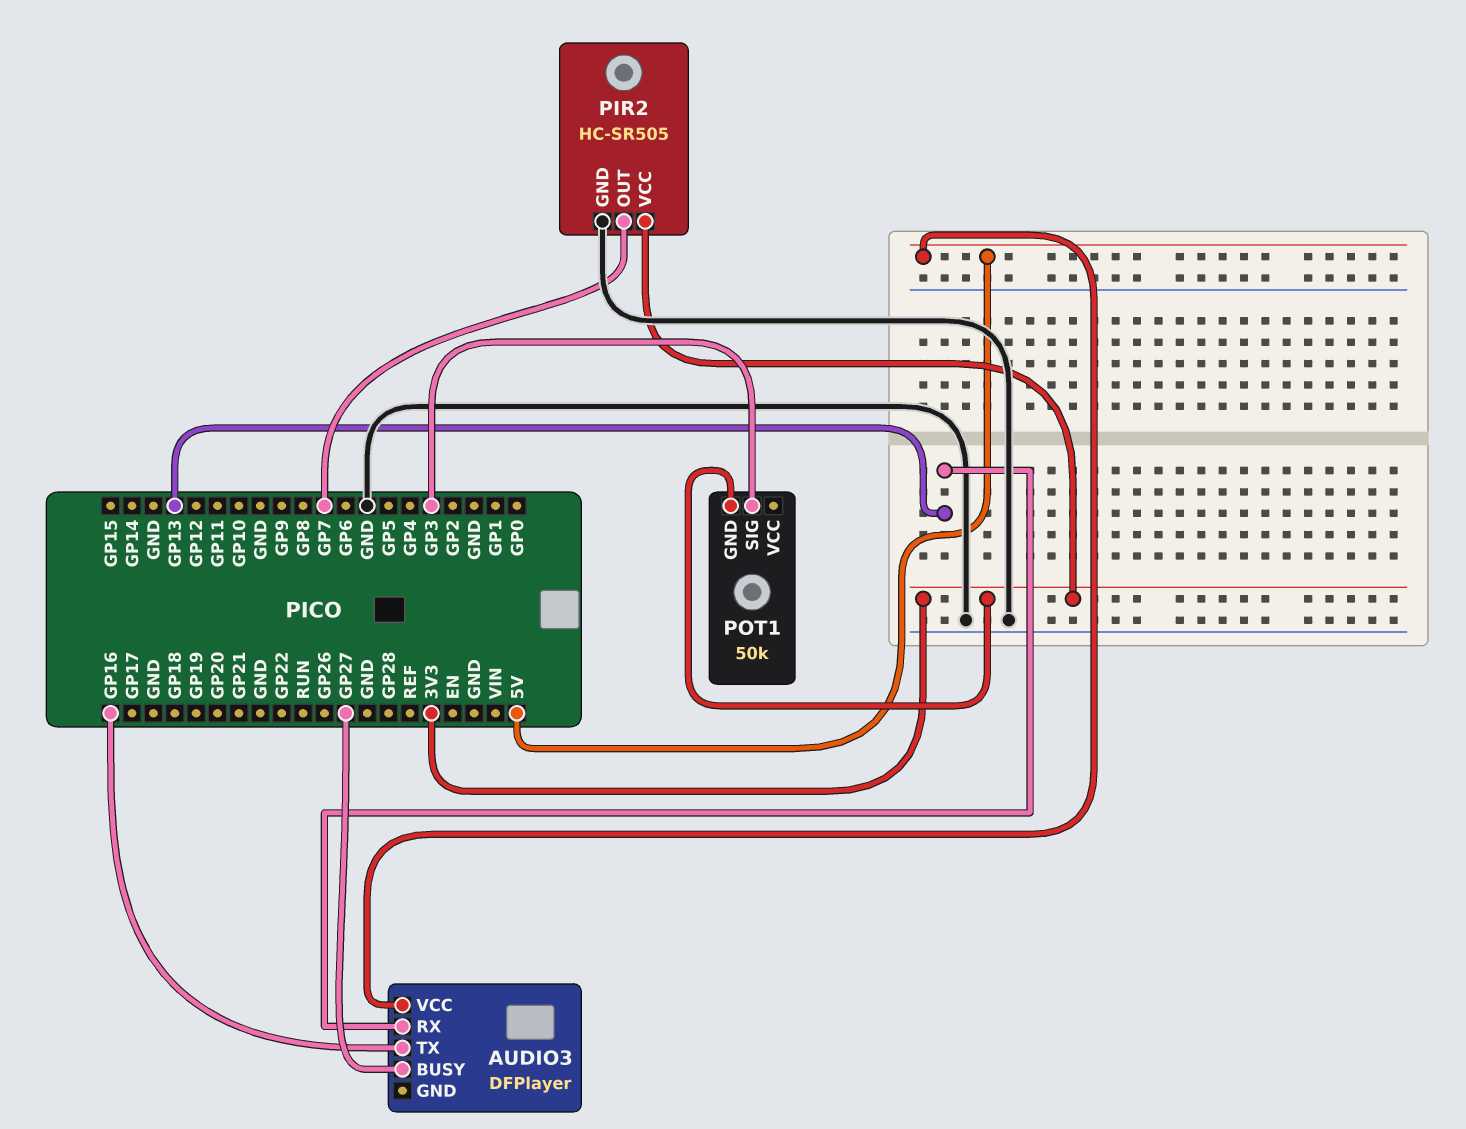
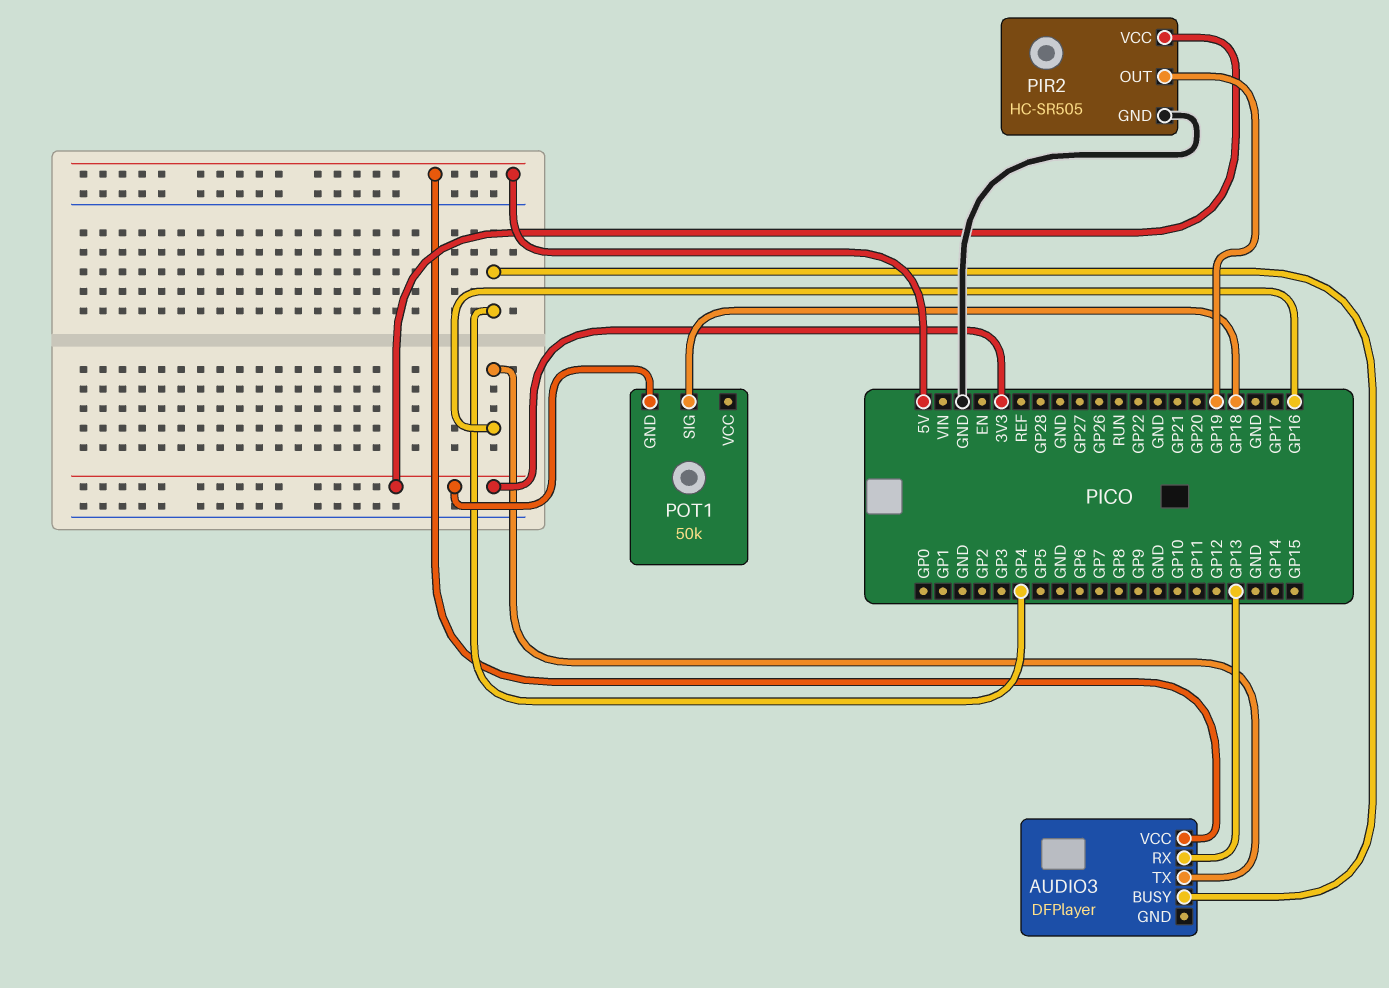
AUDIO3 pin BUSY: GP27 -> GP4
PIR2 pin OUT: GP7 -> GP19
POT1 pin SIG: GP3 -> GP18

